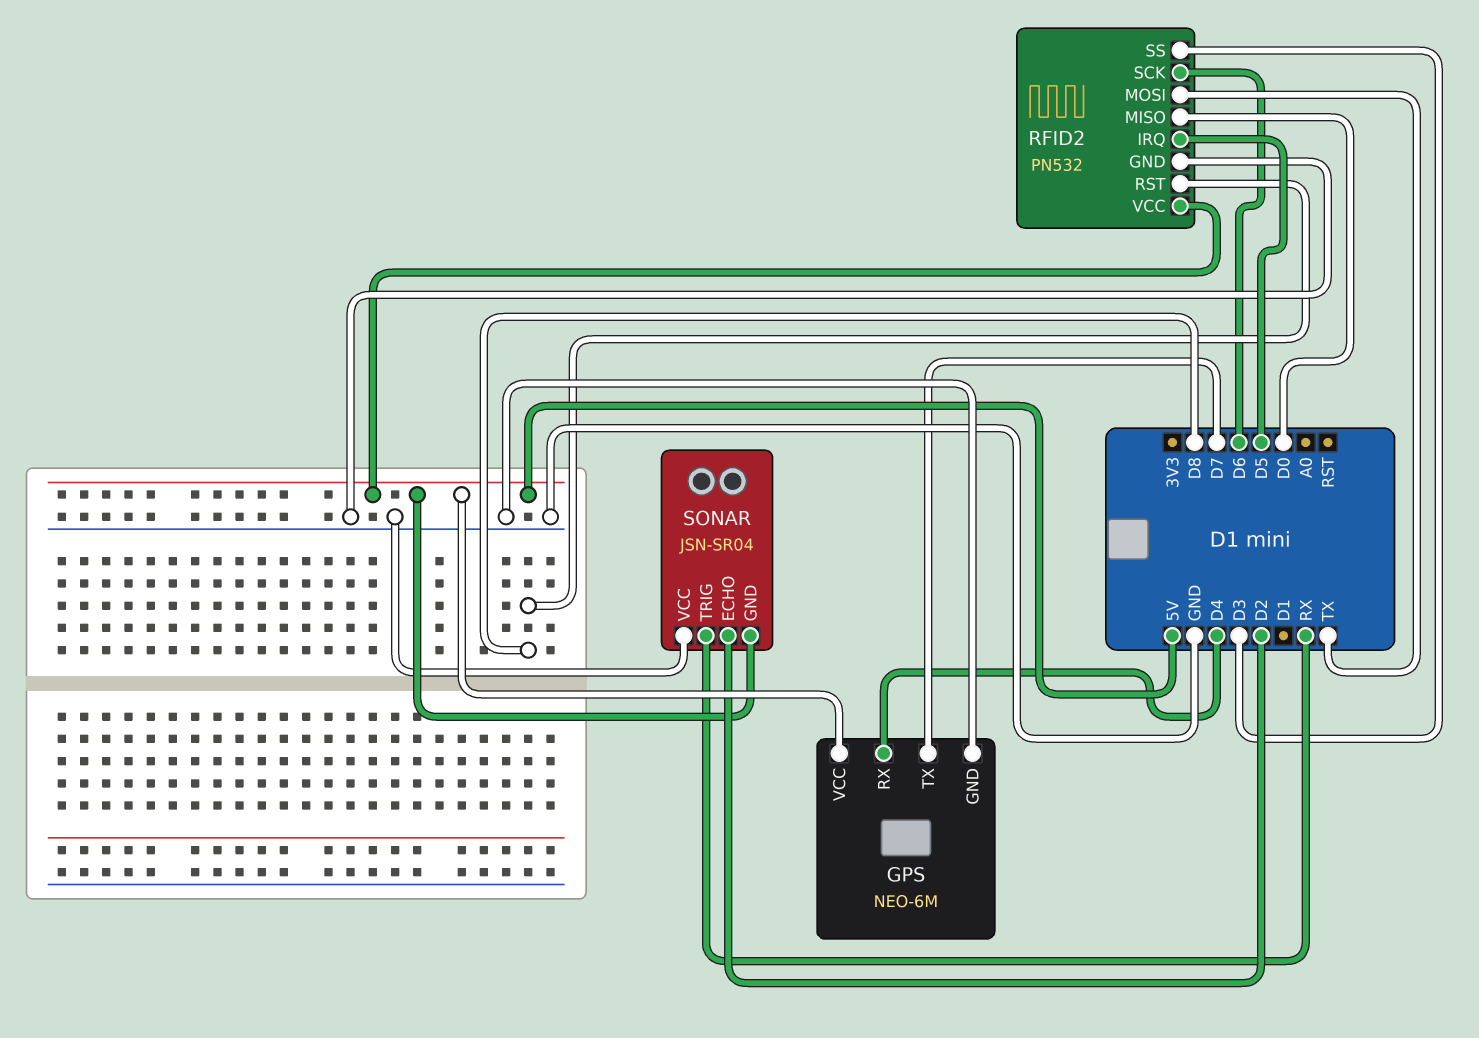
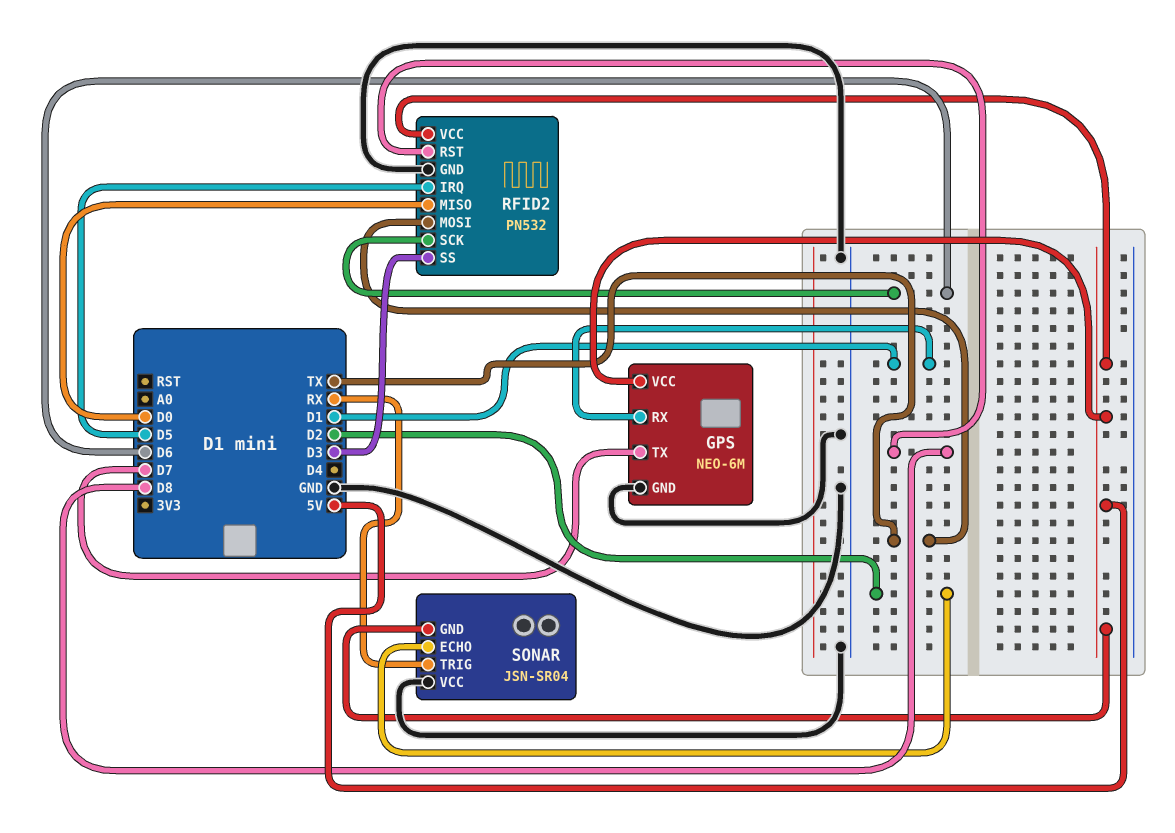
GPS pin RX: D4 -> D1

